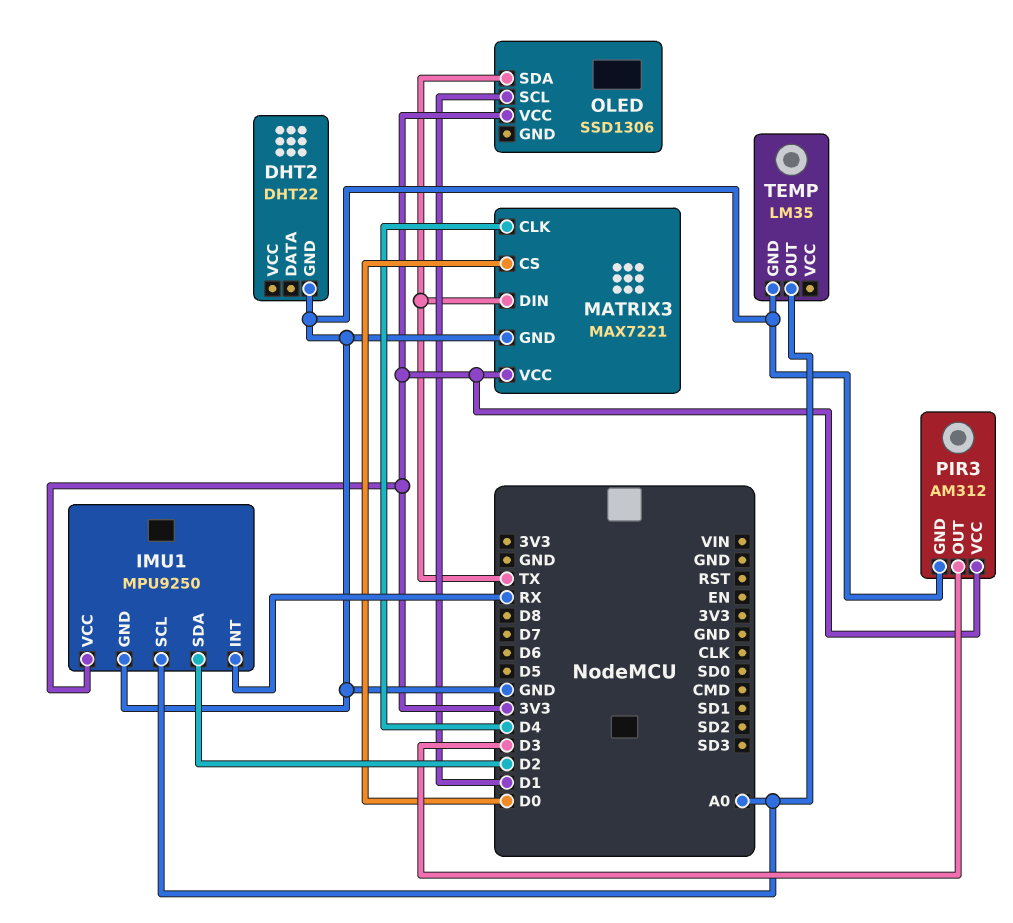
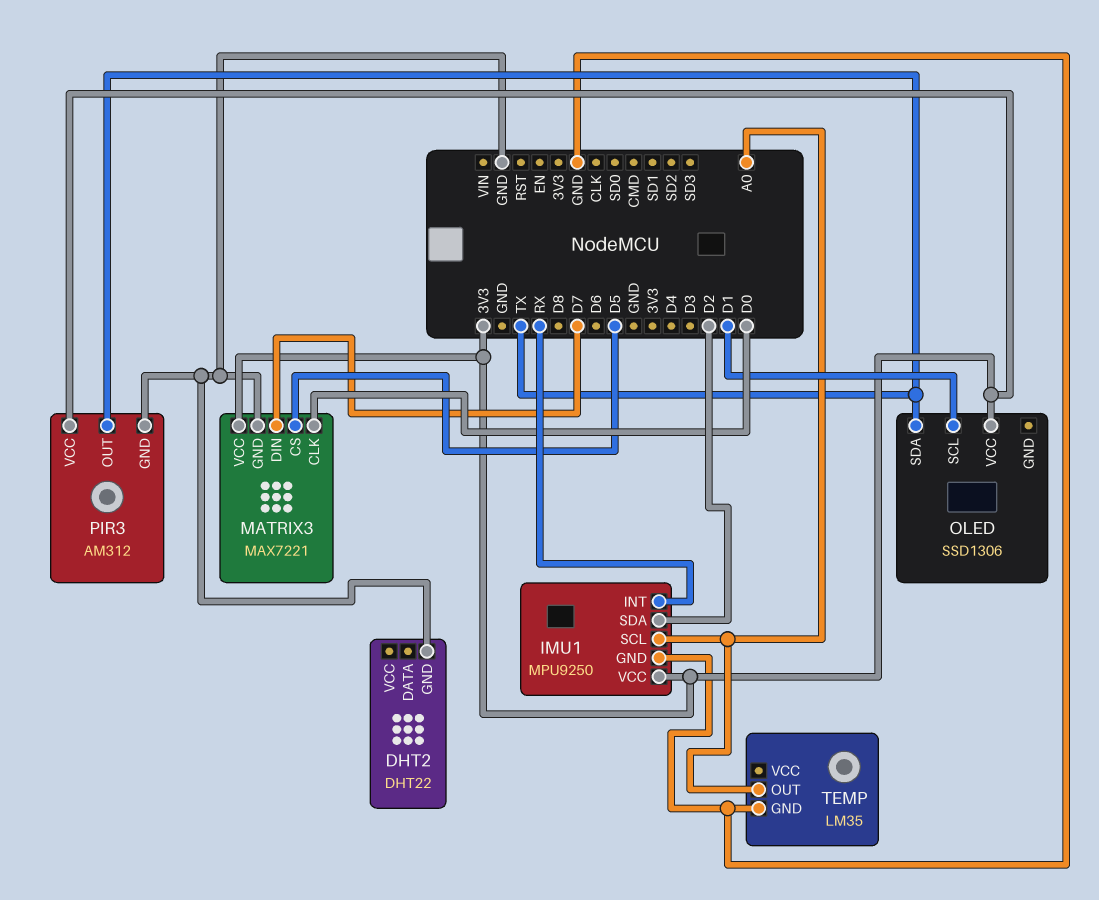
MATRIX3 pin CLK: D4 -> D0
MATRIX3 pin CS: D0 -> D5
MATRIX3 pin DIN: TX -> D7
PIR3 pin OUT: D3 -> TX

